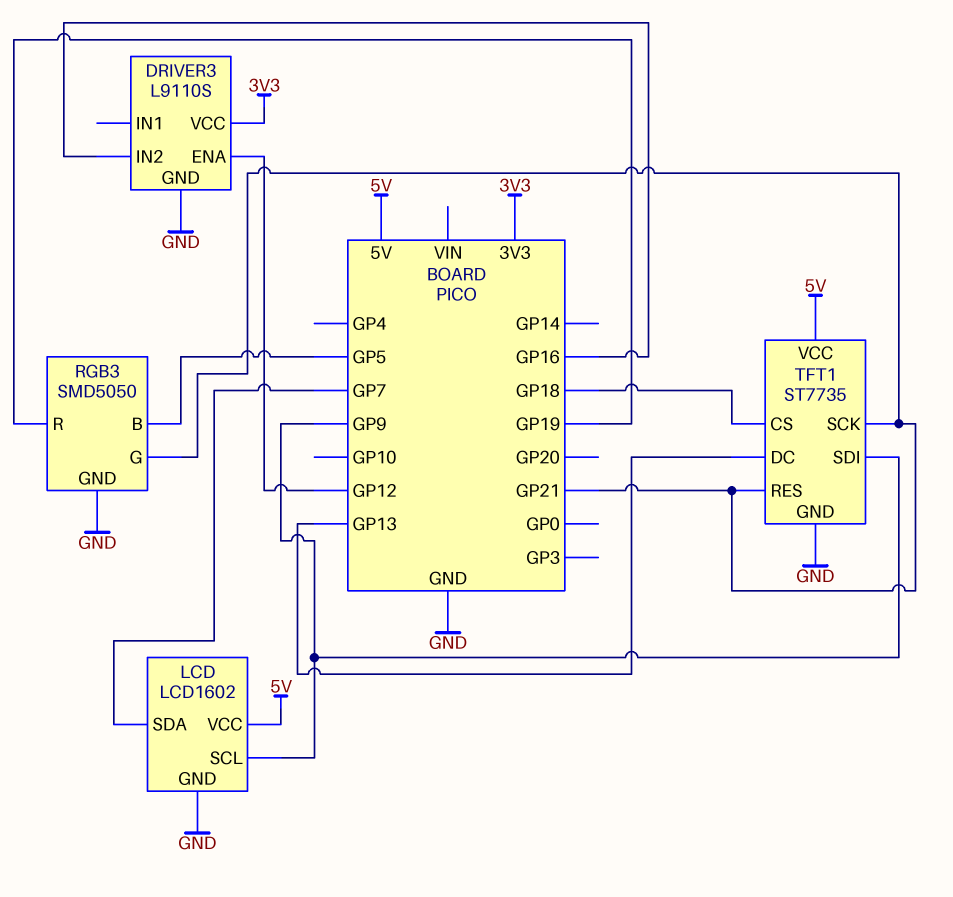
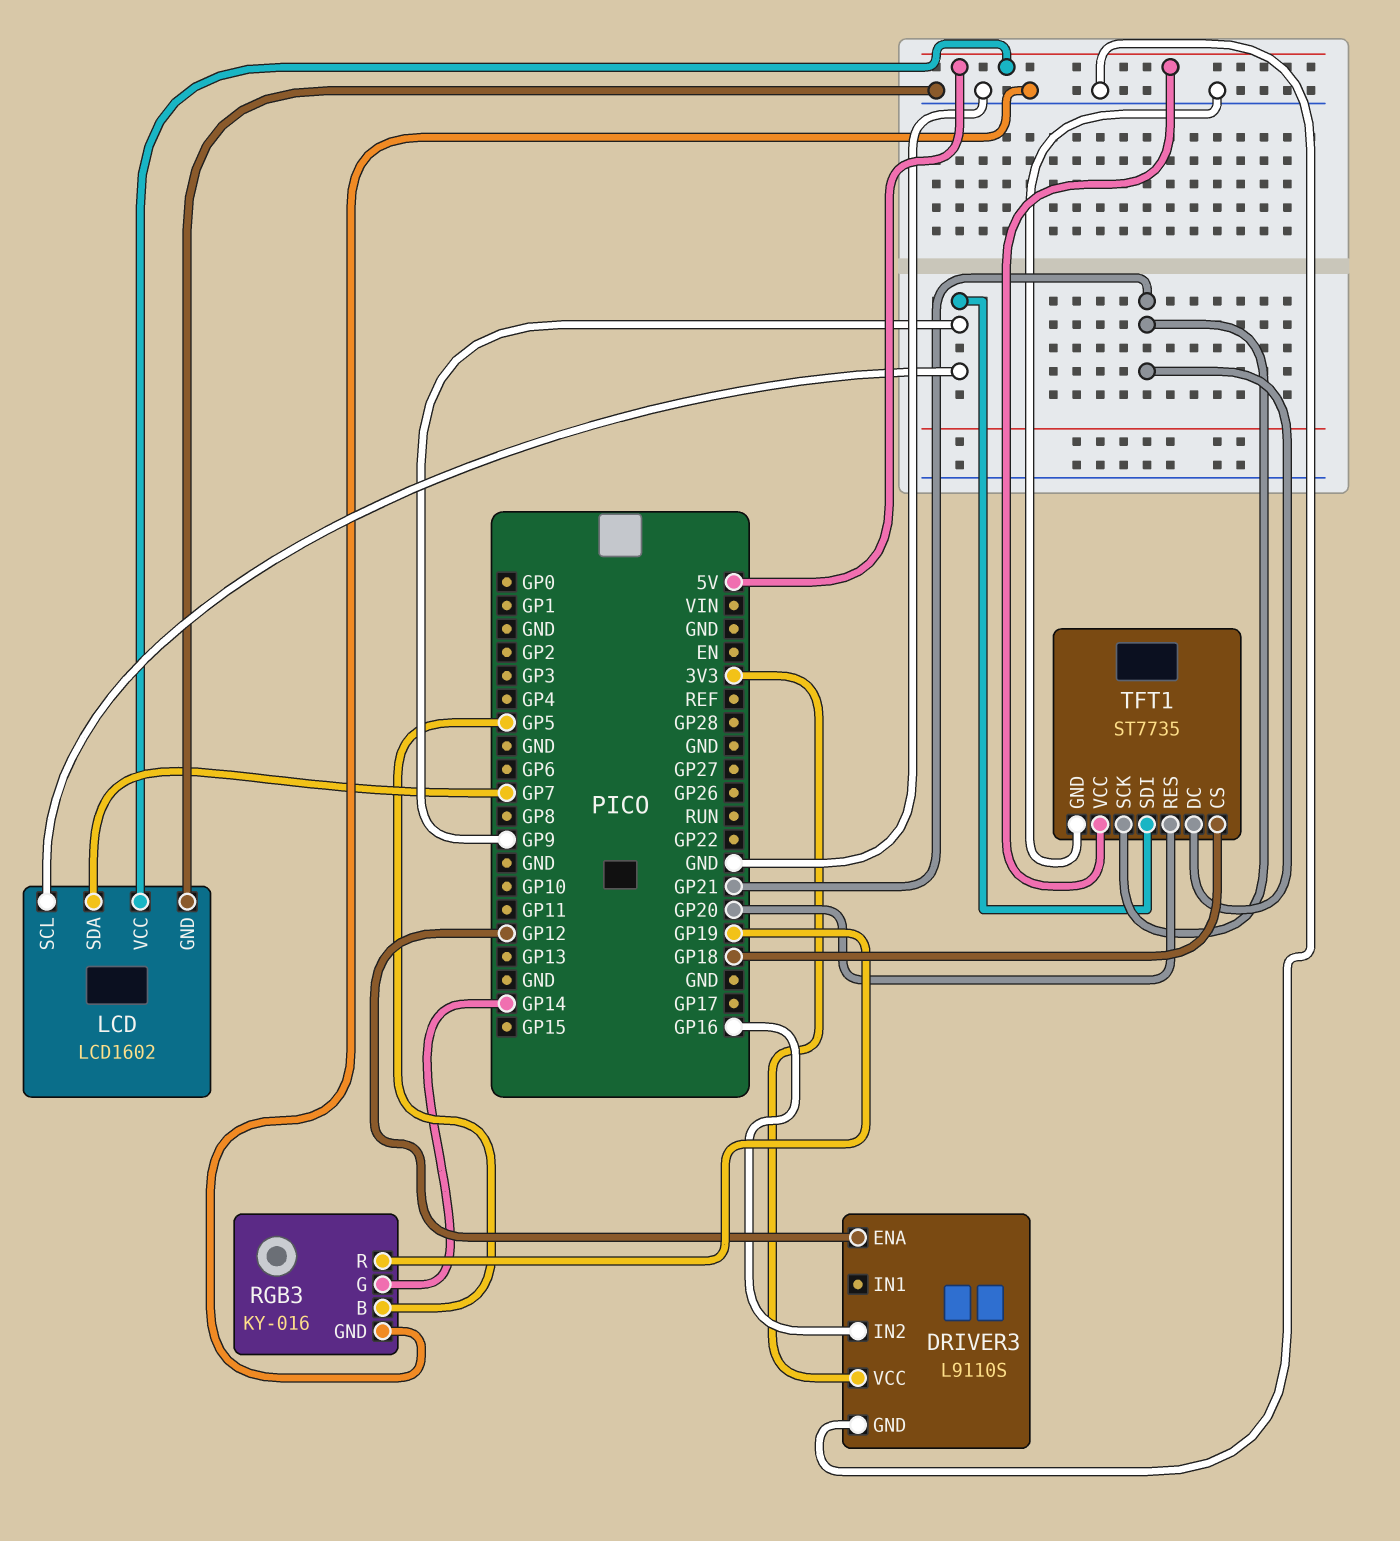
RGB3: SMD5050 -> KY-016
RGB3 pin G: GP21 -> GP14
TFT1 pin DC: GP13 -> GP21
TFT1 pin RES: GP21 -> GP20

